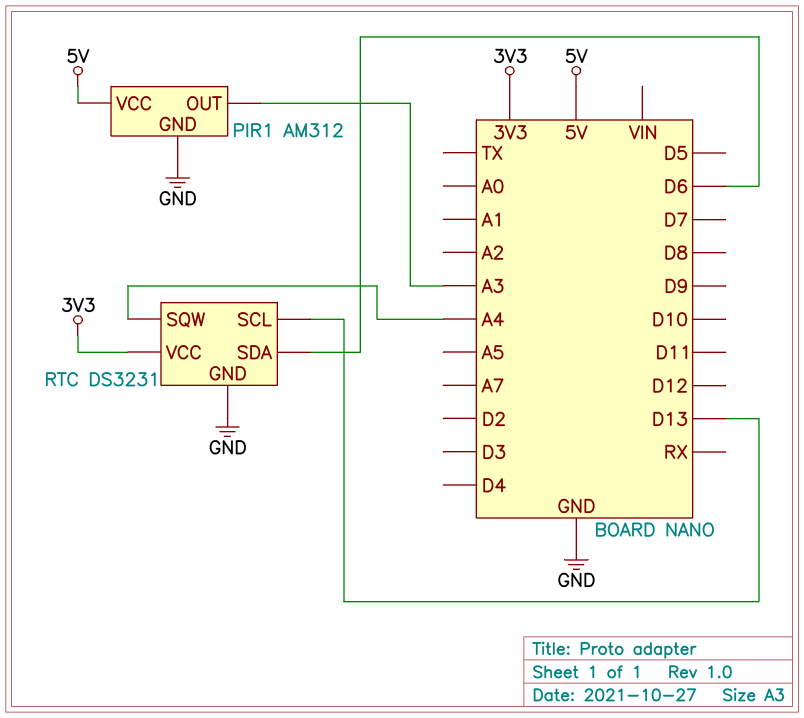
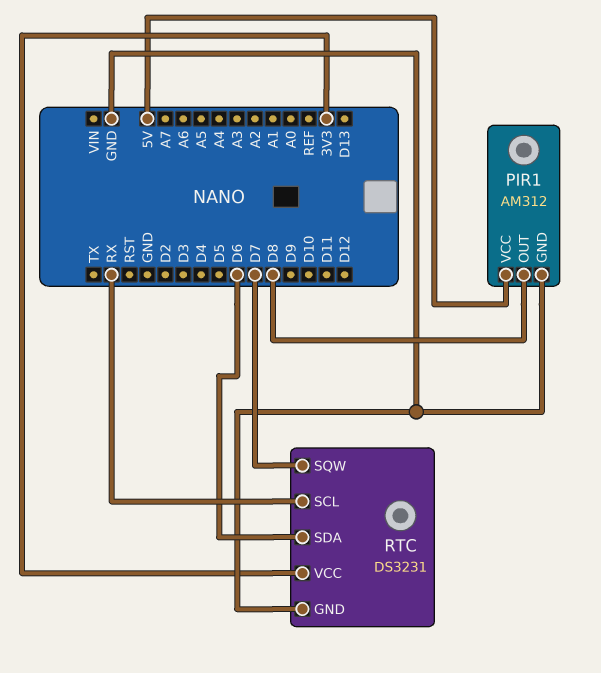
PIR1 pin OUT: A3 -> D8
RTC pin SCL: D13 -> RX
RTC pin SQW: A4 -> D7

